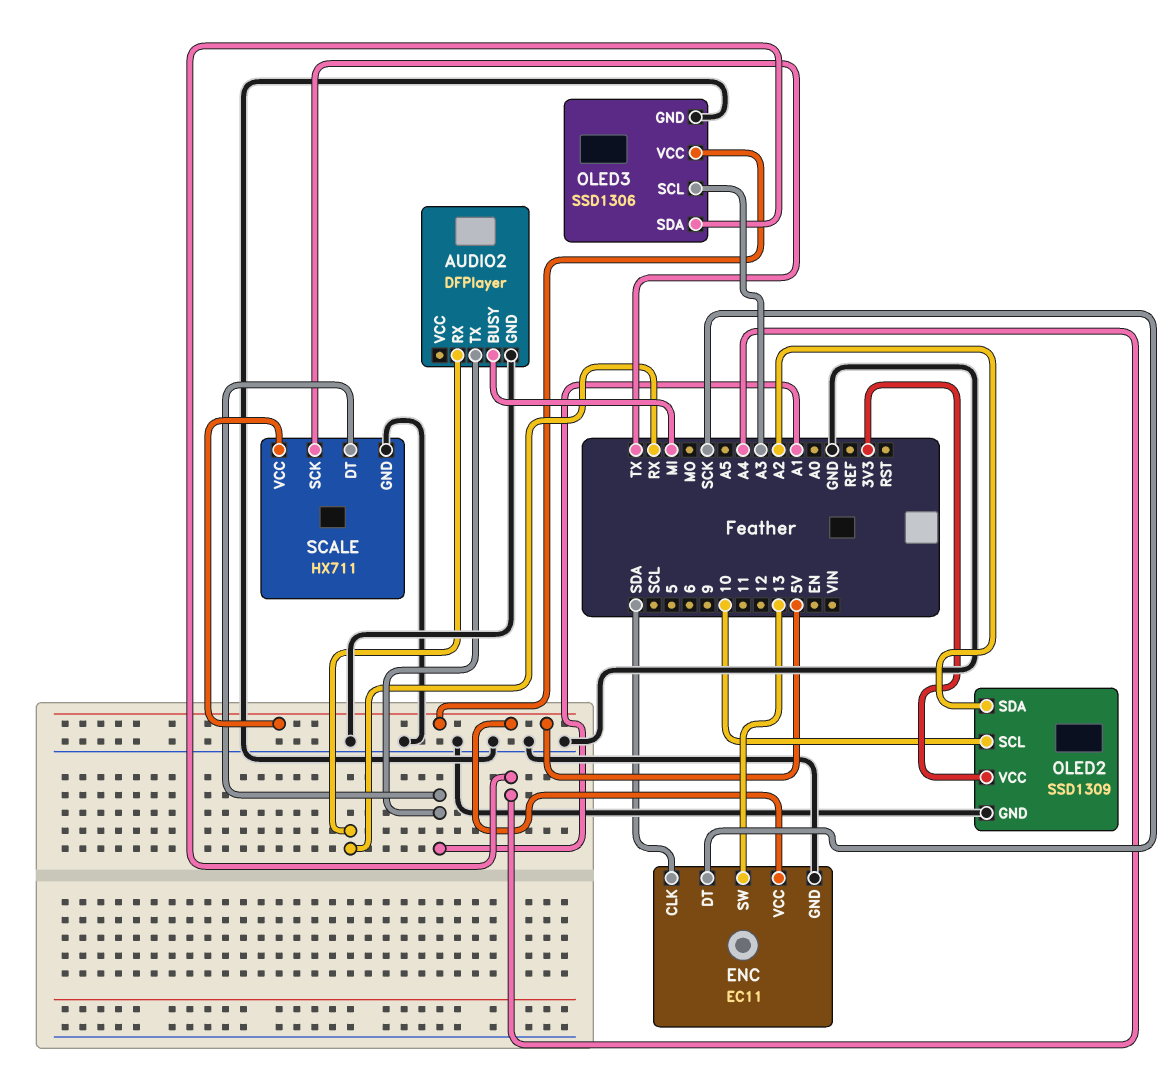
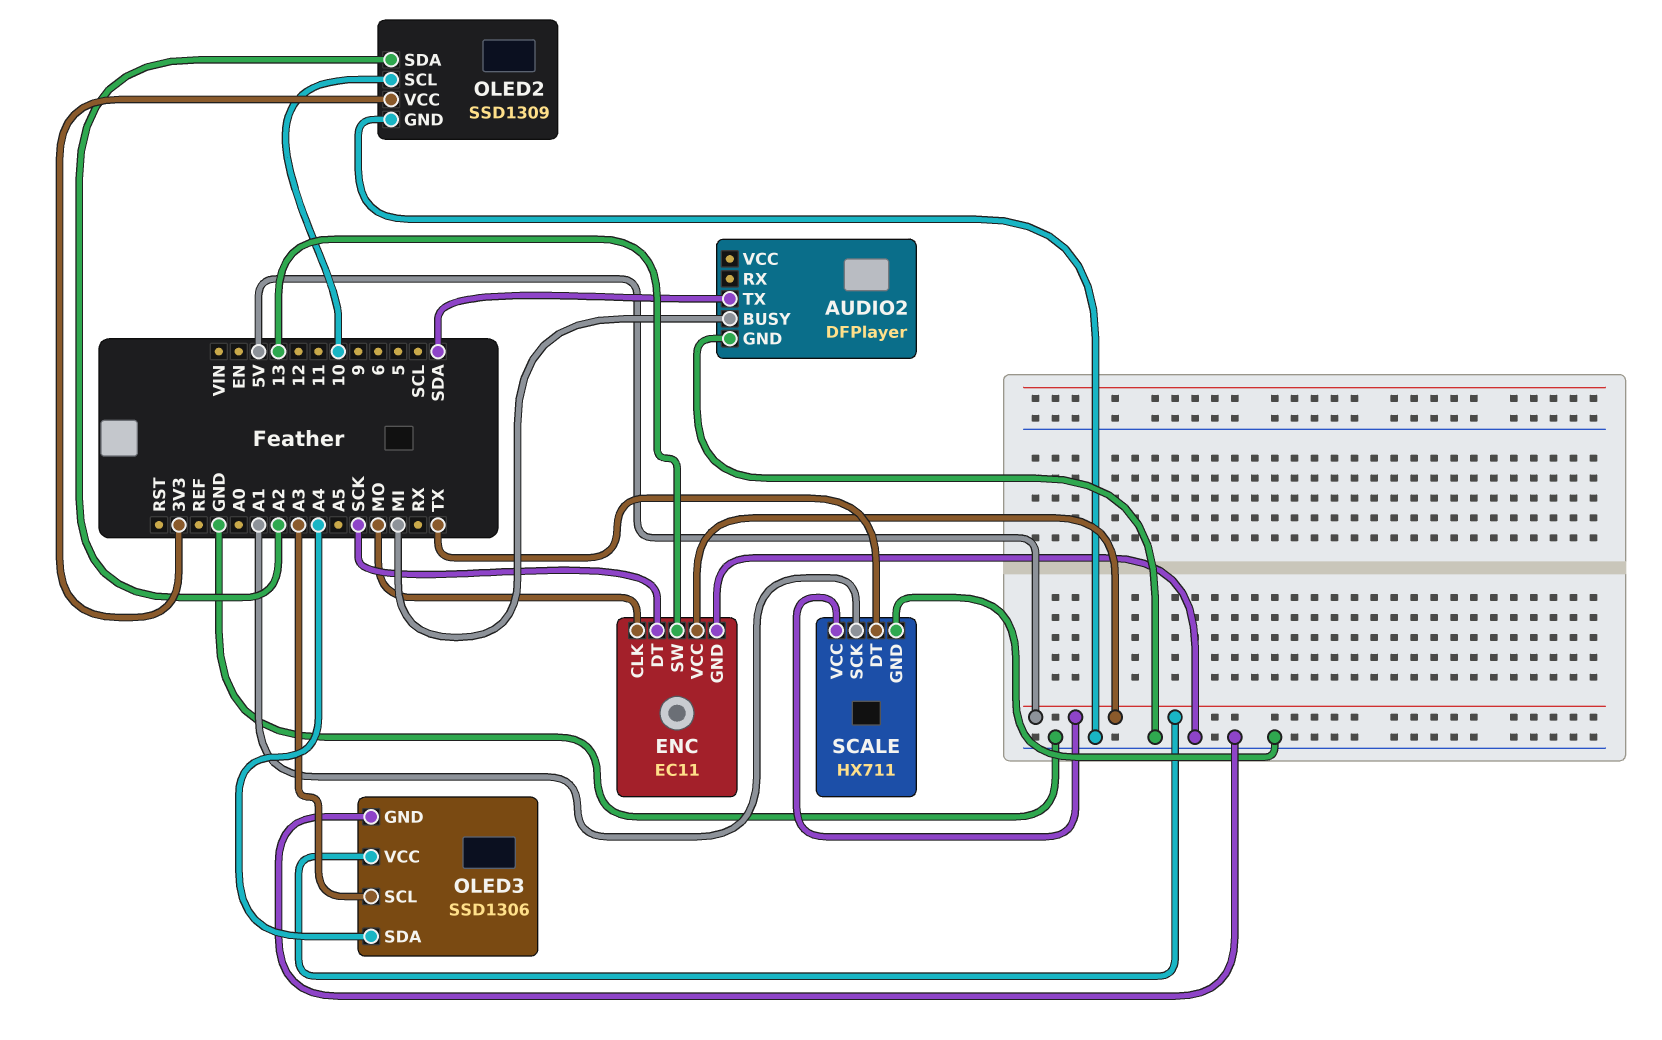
AUDIO2 pin RX: RX -> none
AUDIO2 pin TX: A1 -> SDA
ENC pin CLK: SDA -> MO
SCALE pin DT: A1 -> TX
SCALE pin SCK: TX -> A1

